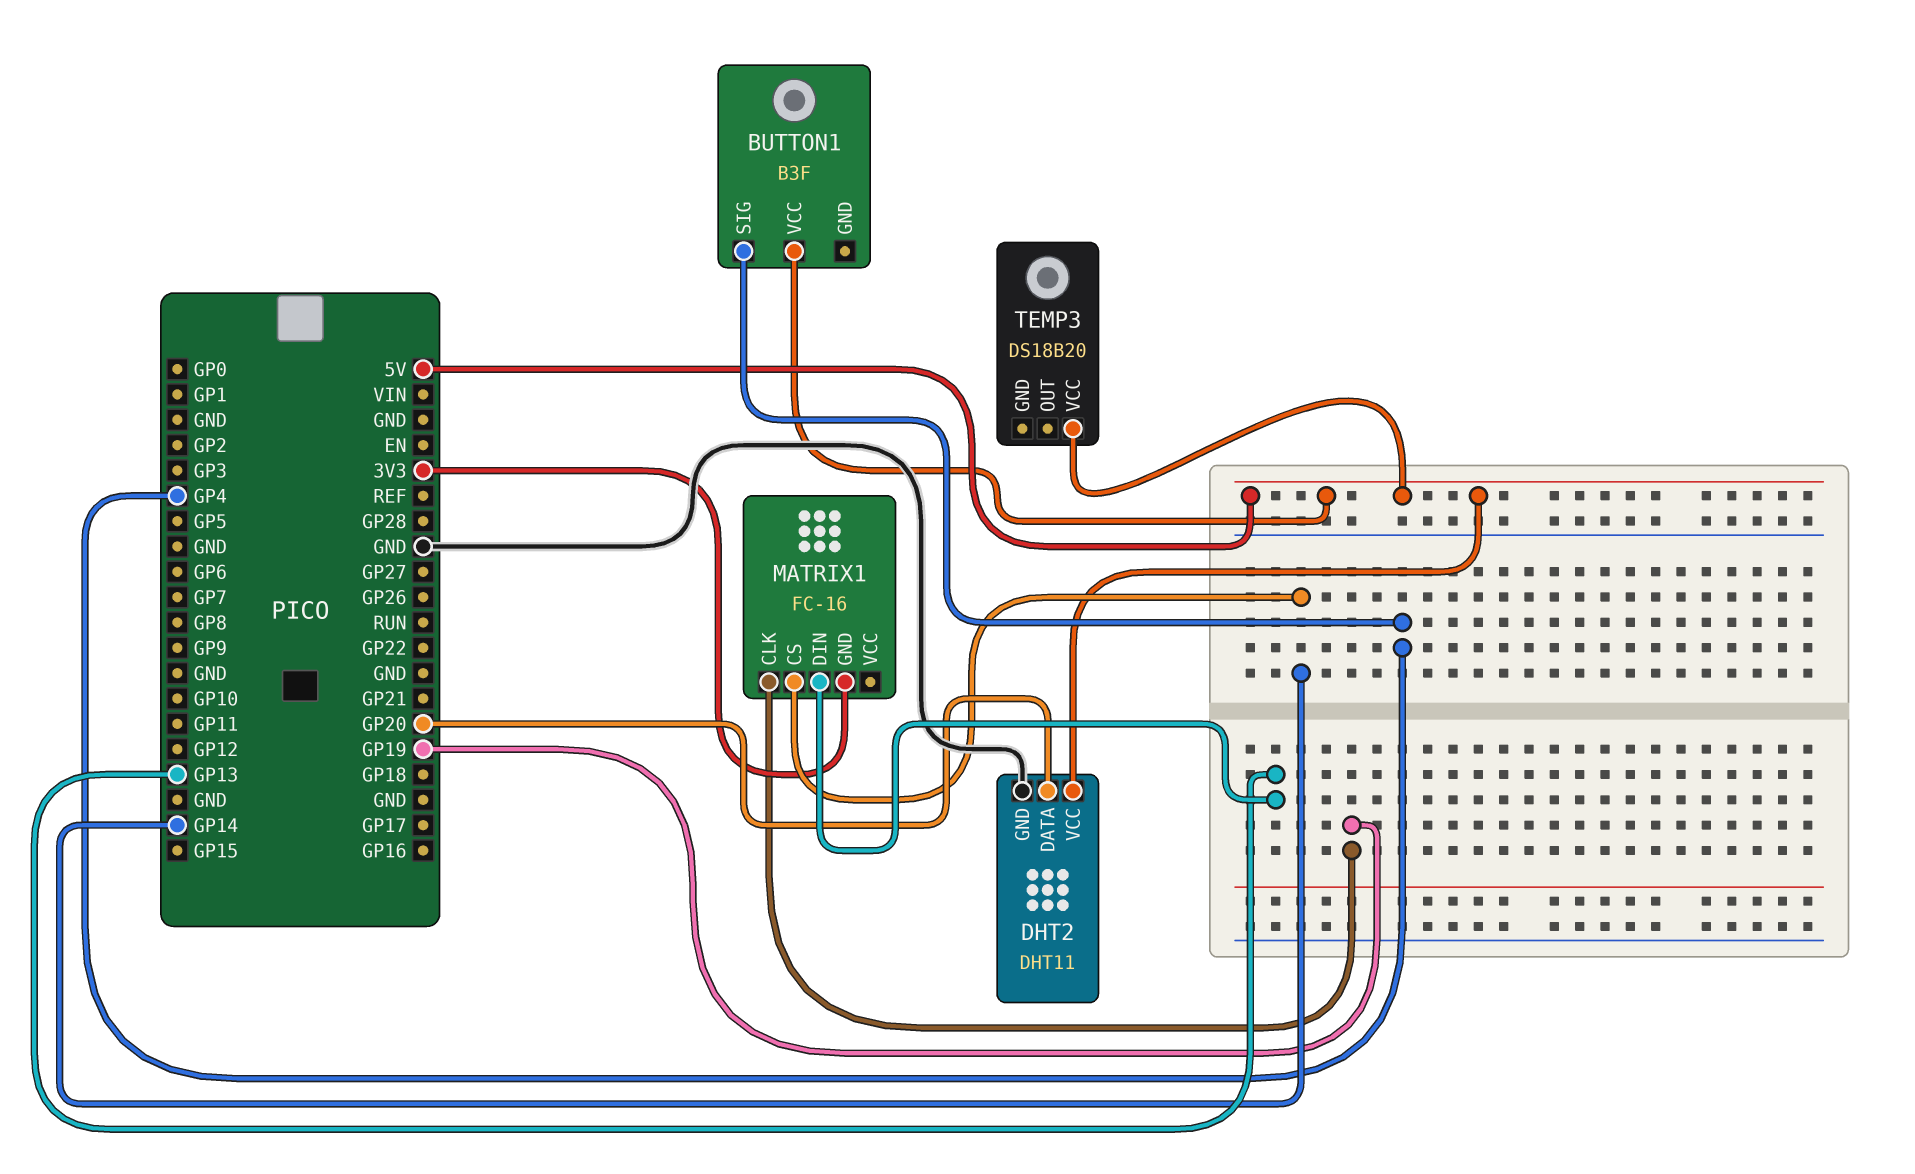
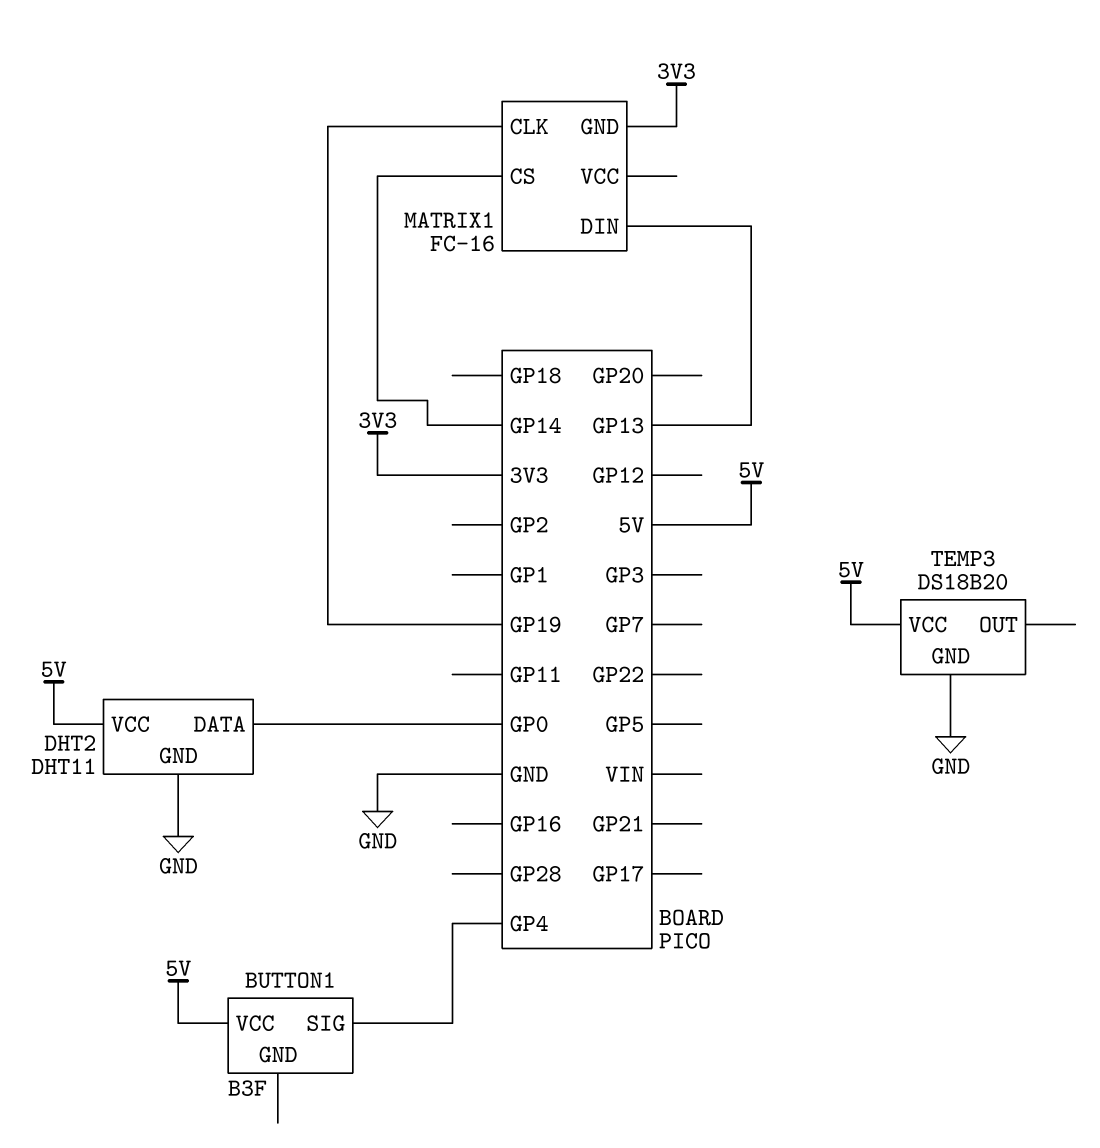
DHT2 pin DATA: GP20 -> GP0
TEMP3 pin GND: none -> GND

